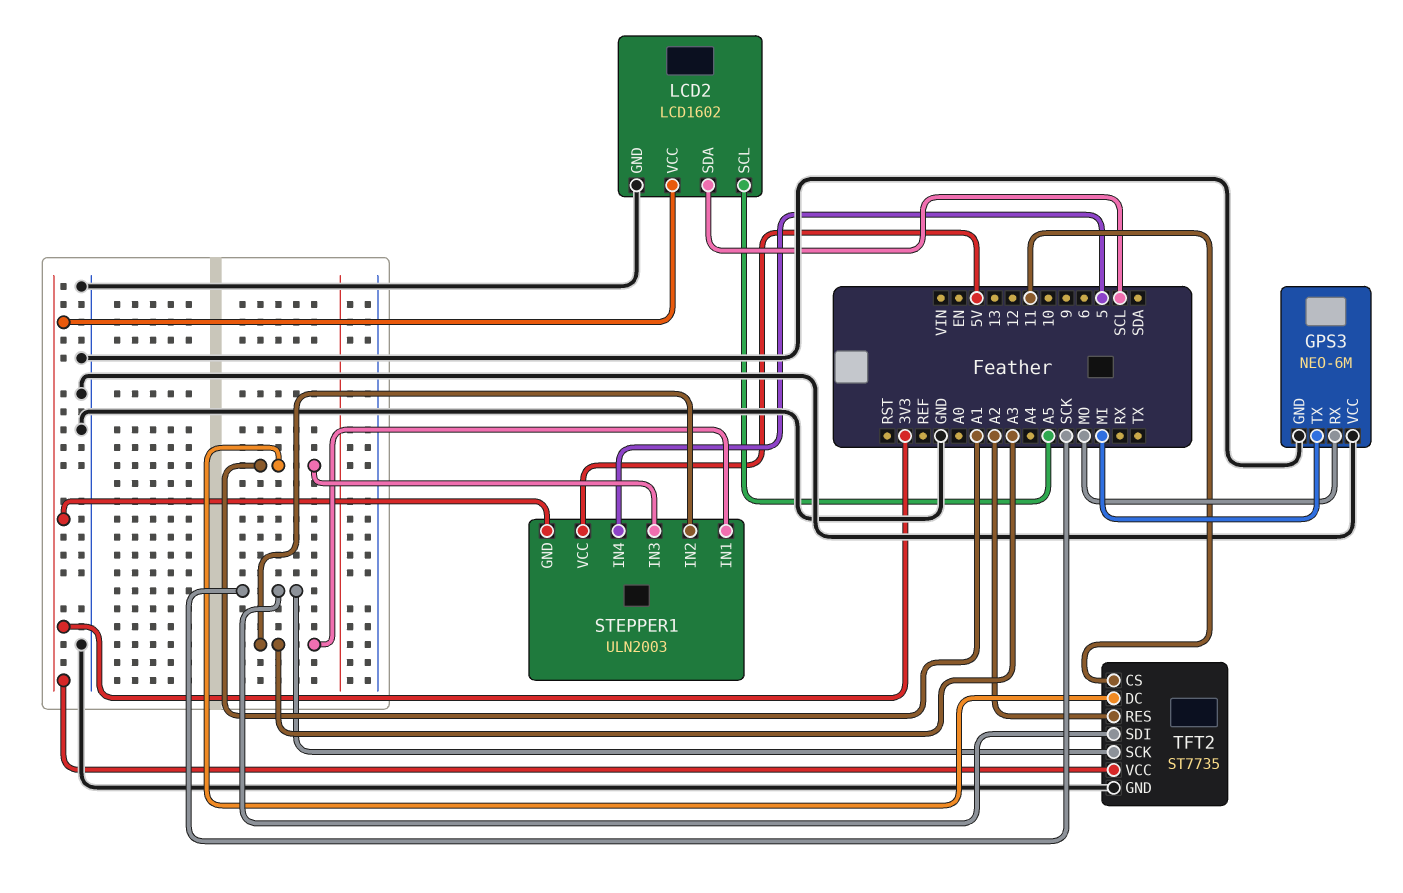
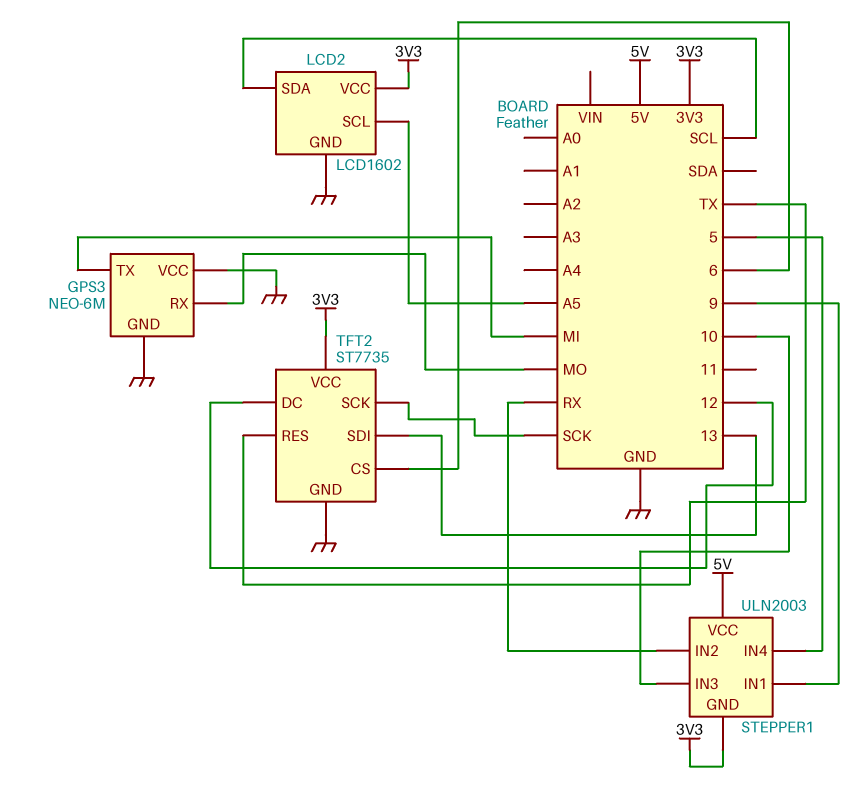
STEPPER1 pin IN1: A3 -> 9
STEPPER1 pin IN2: A3 -> RX
STEPPER1 pin IN3: A1 -> 10
TFT2 pin CS: 11 -> 6
TFT2 pin DC: A1 -> 12
TFT2 pin RES: A2 -> TX
TFT2 pin SDI: SCK -> 13

